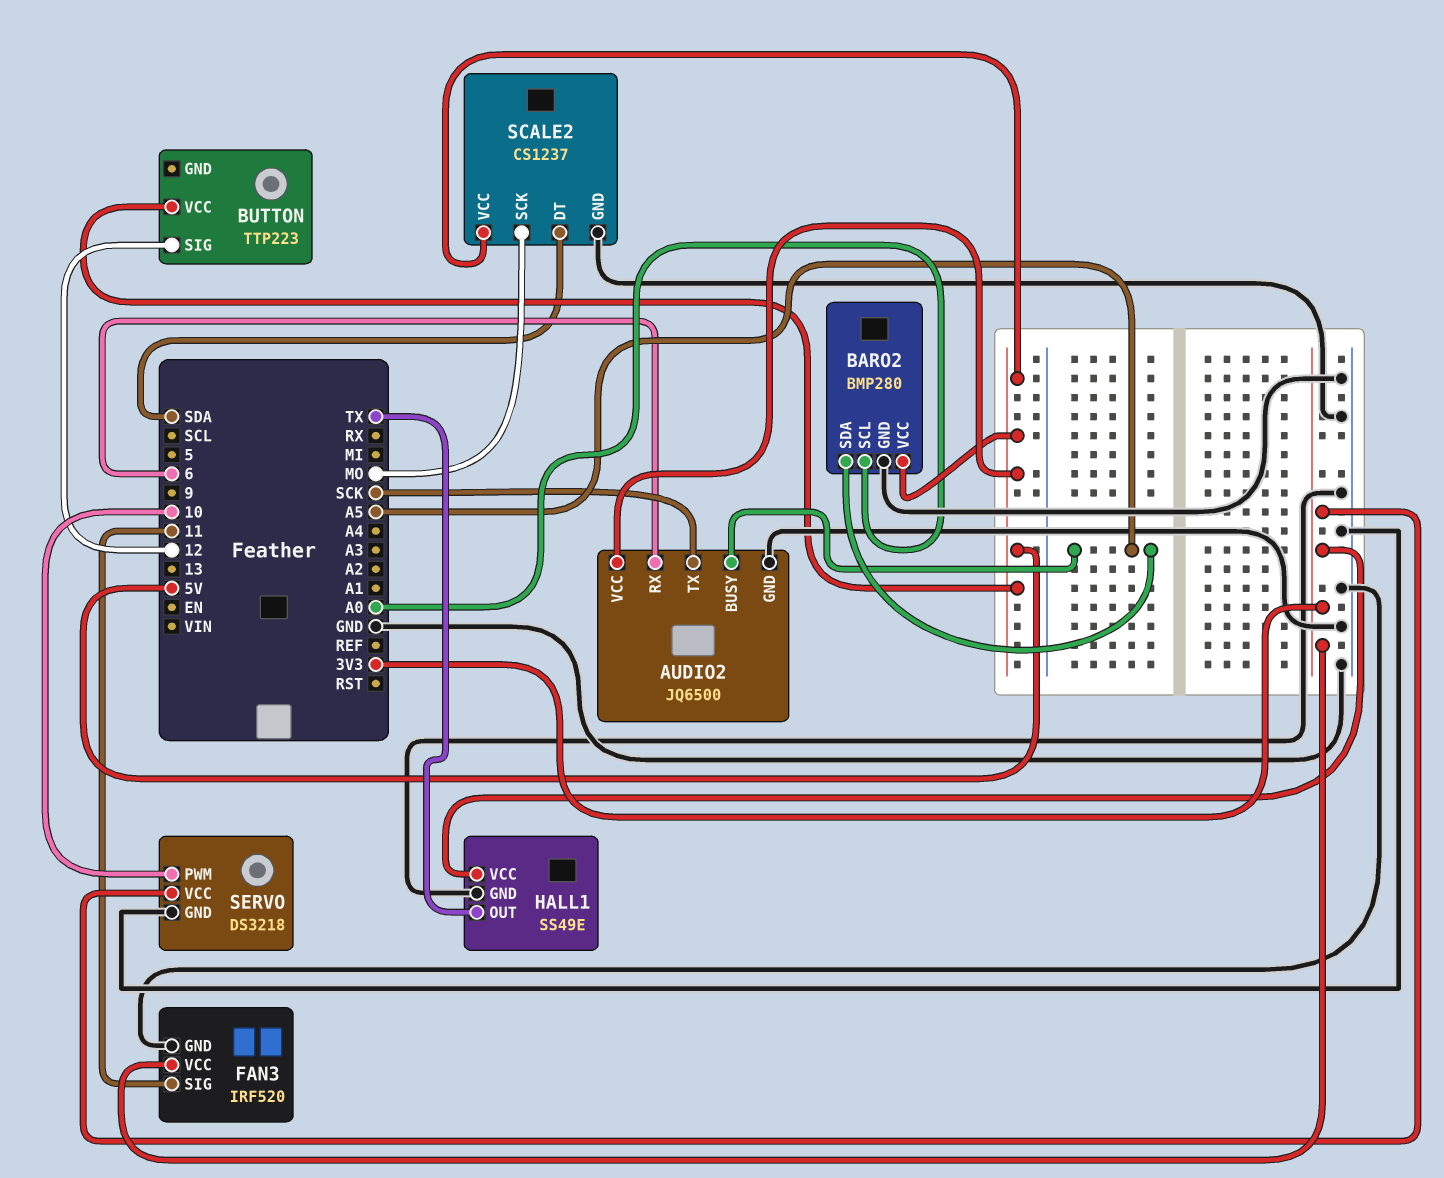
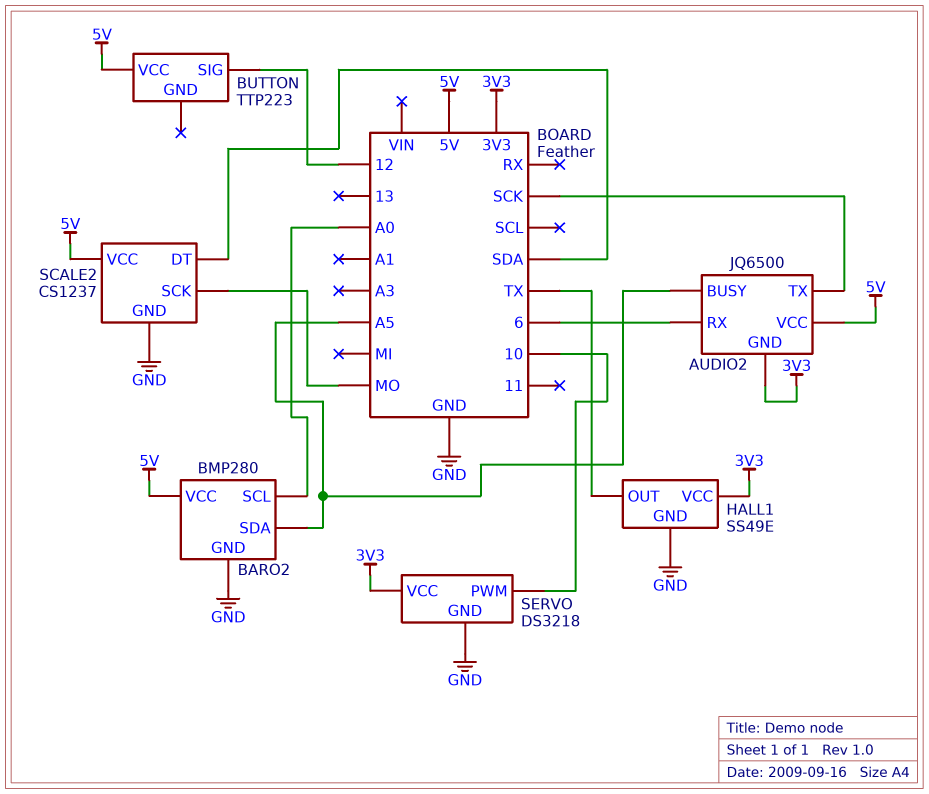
AUDIO2 pin GND: GND -> 3V3
FAN3: IRF520 -> none
FAN3 pin GND: GND -> none
FAN3 pin SIG: 11 -> none
FAN3 pin VCC: 3V3 -> none

